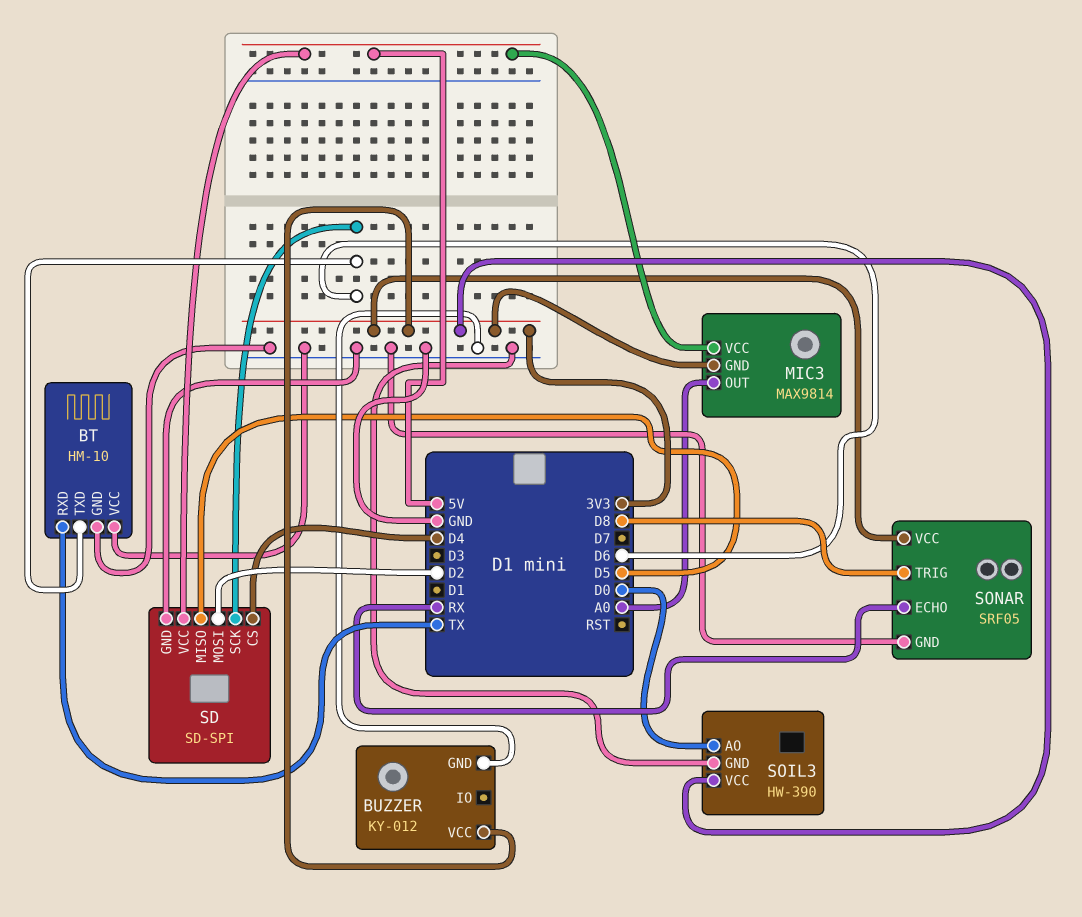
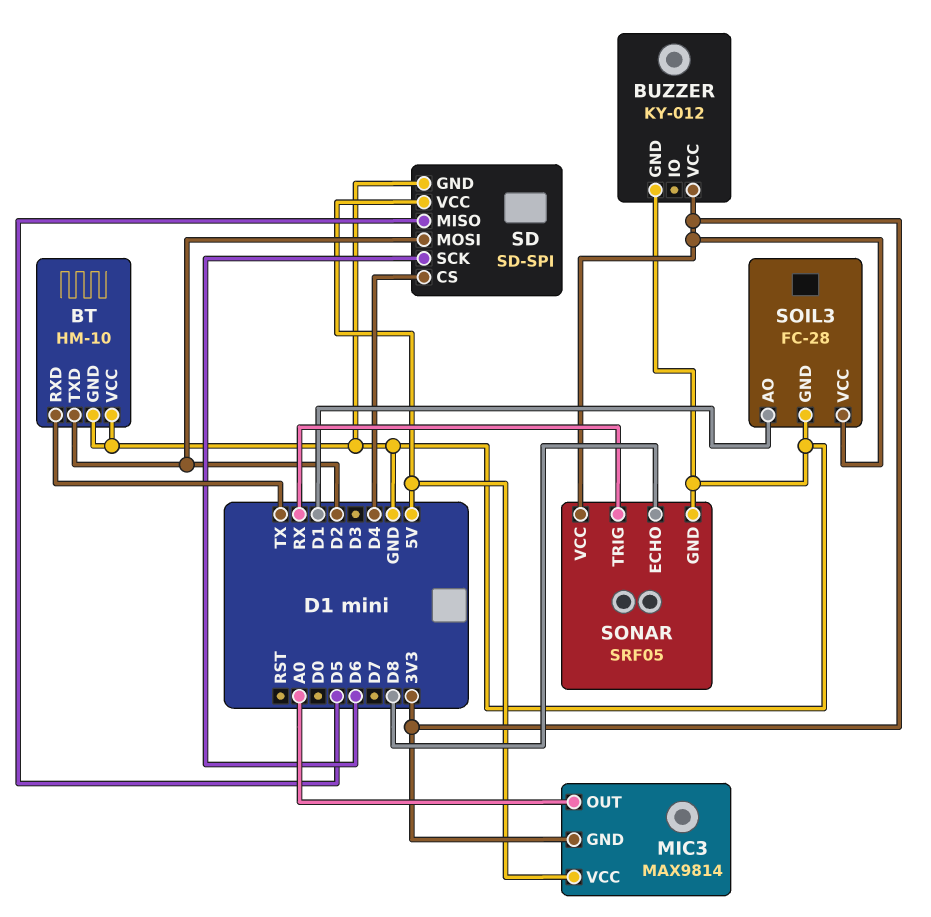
BT pin TXD: D6 -> D2
SOIL3: HW-390 -> FC-28
SOIL3 pin AO: D0 -> D1
SONAR pin ECHO: RX -> D8
SONAR pin TRIG: D8 -> RX

